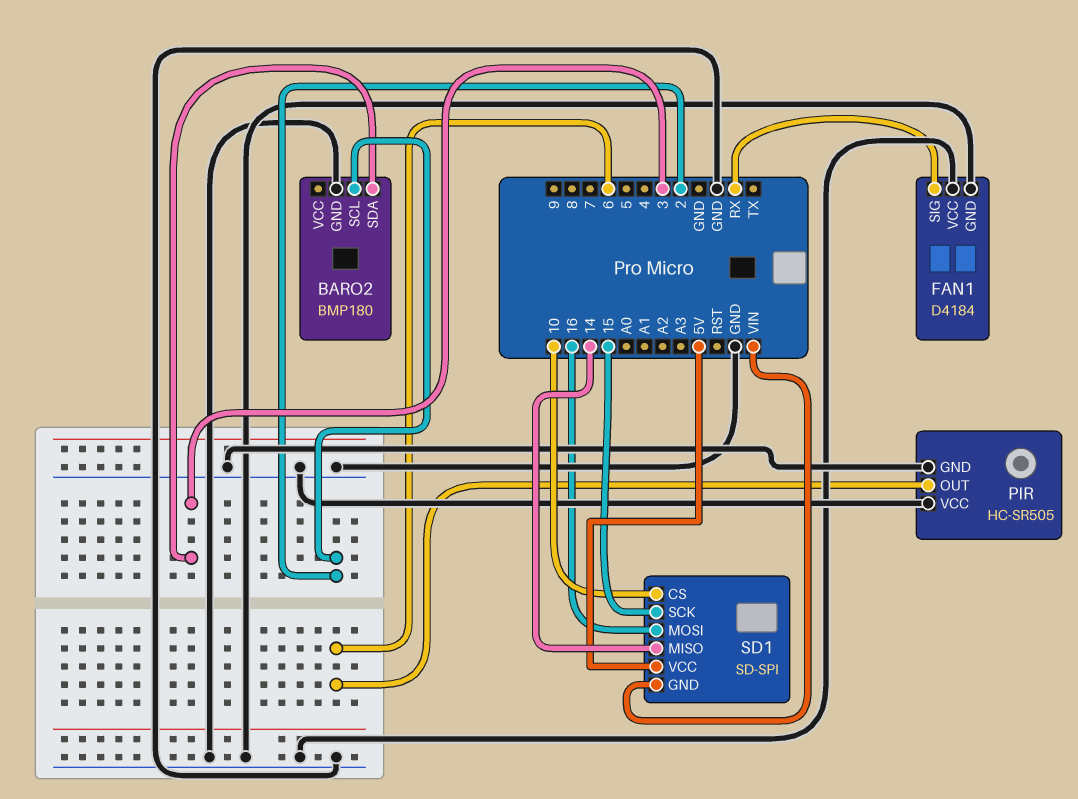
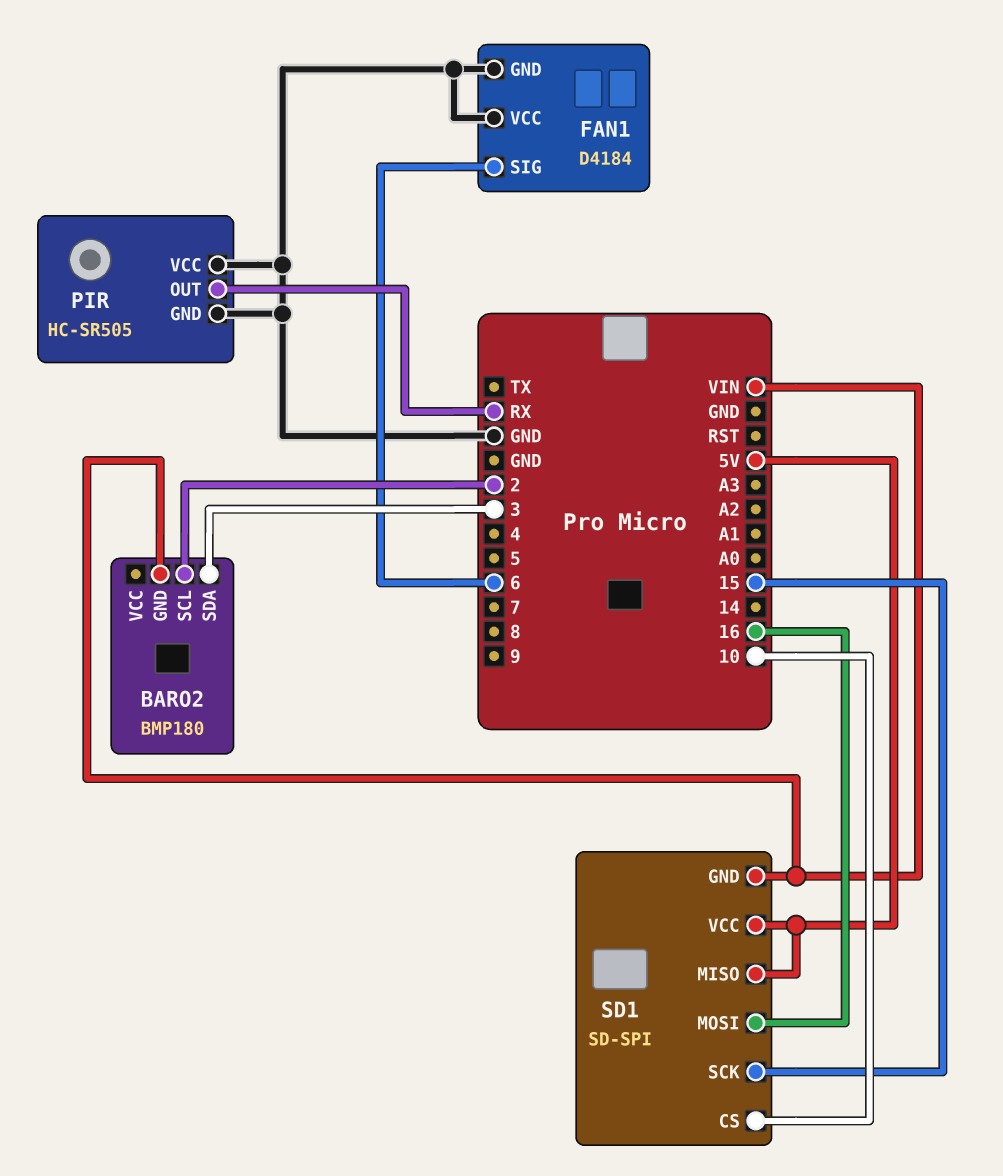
BARO2 pin GND: GND -> VIN
FAN1 pin SIG: RX -> 6
PIR pin OUT: 6 -> RX
SD1 pin MISO: 14 -> 5V

